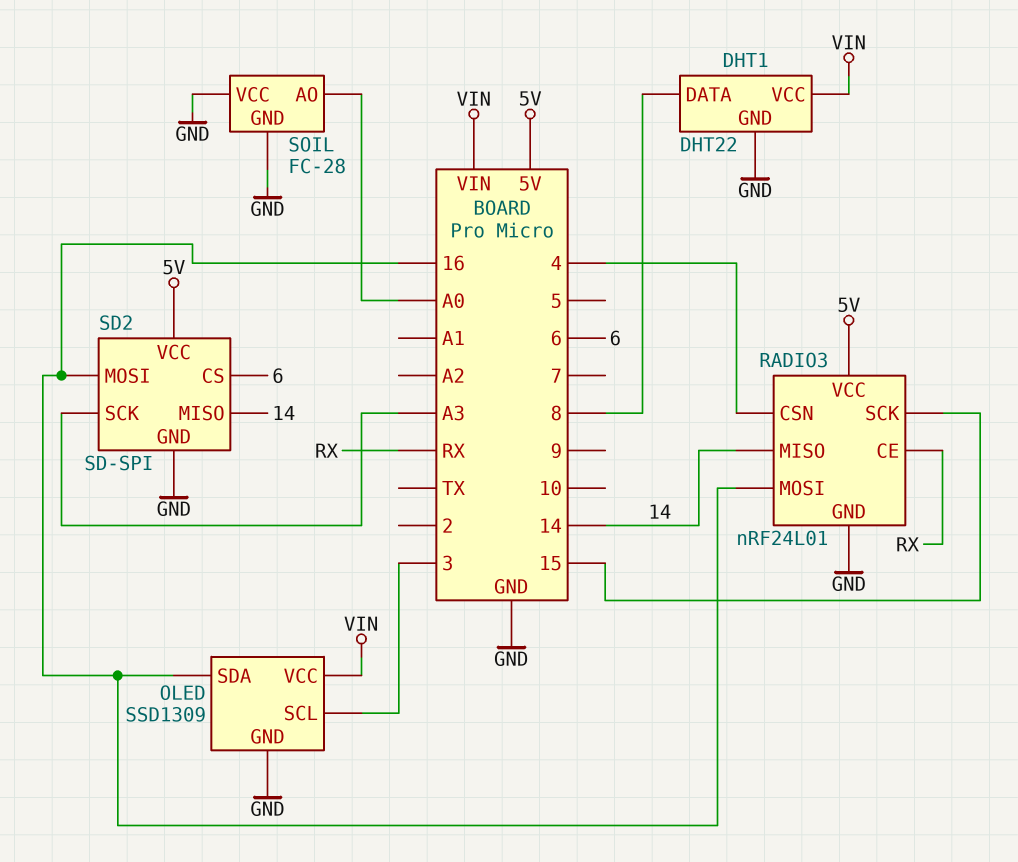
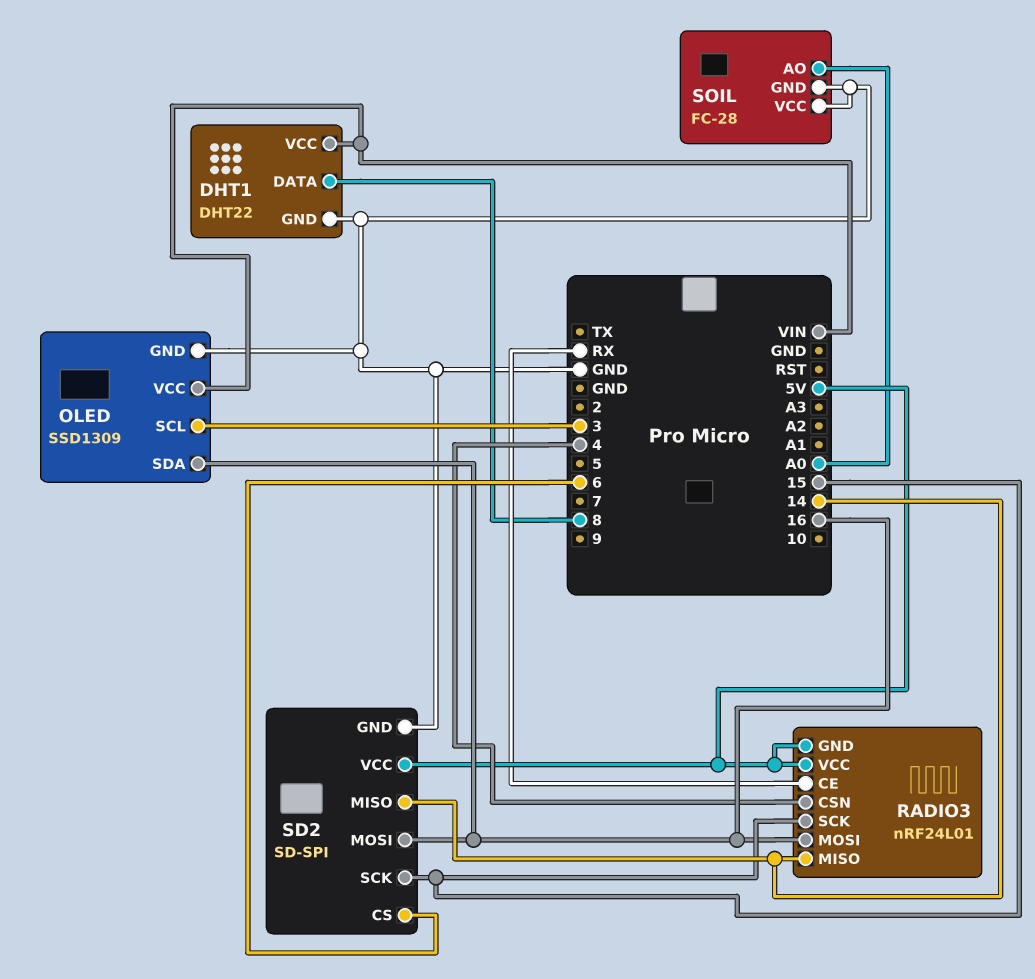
RADIO3 pin GND: GND -> 5V
SD2 pin SCK: A3 -> 15

